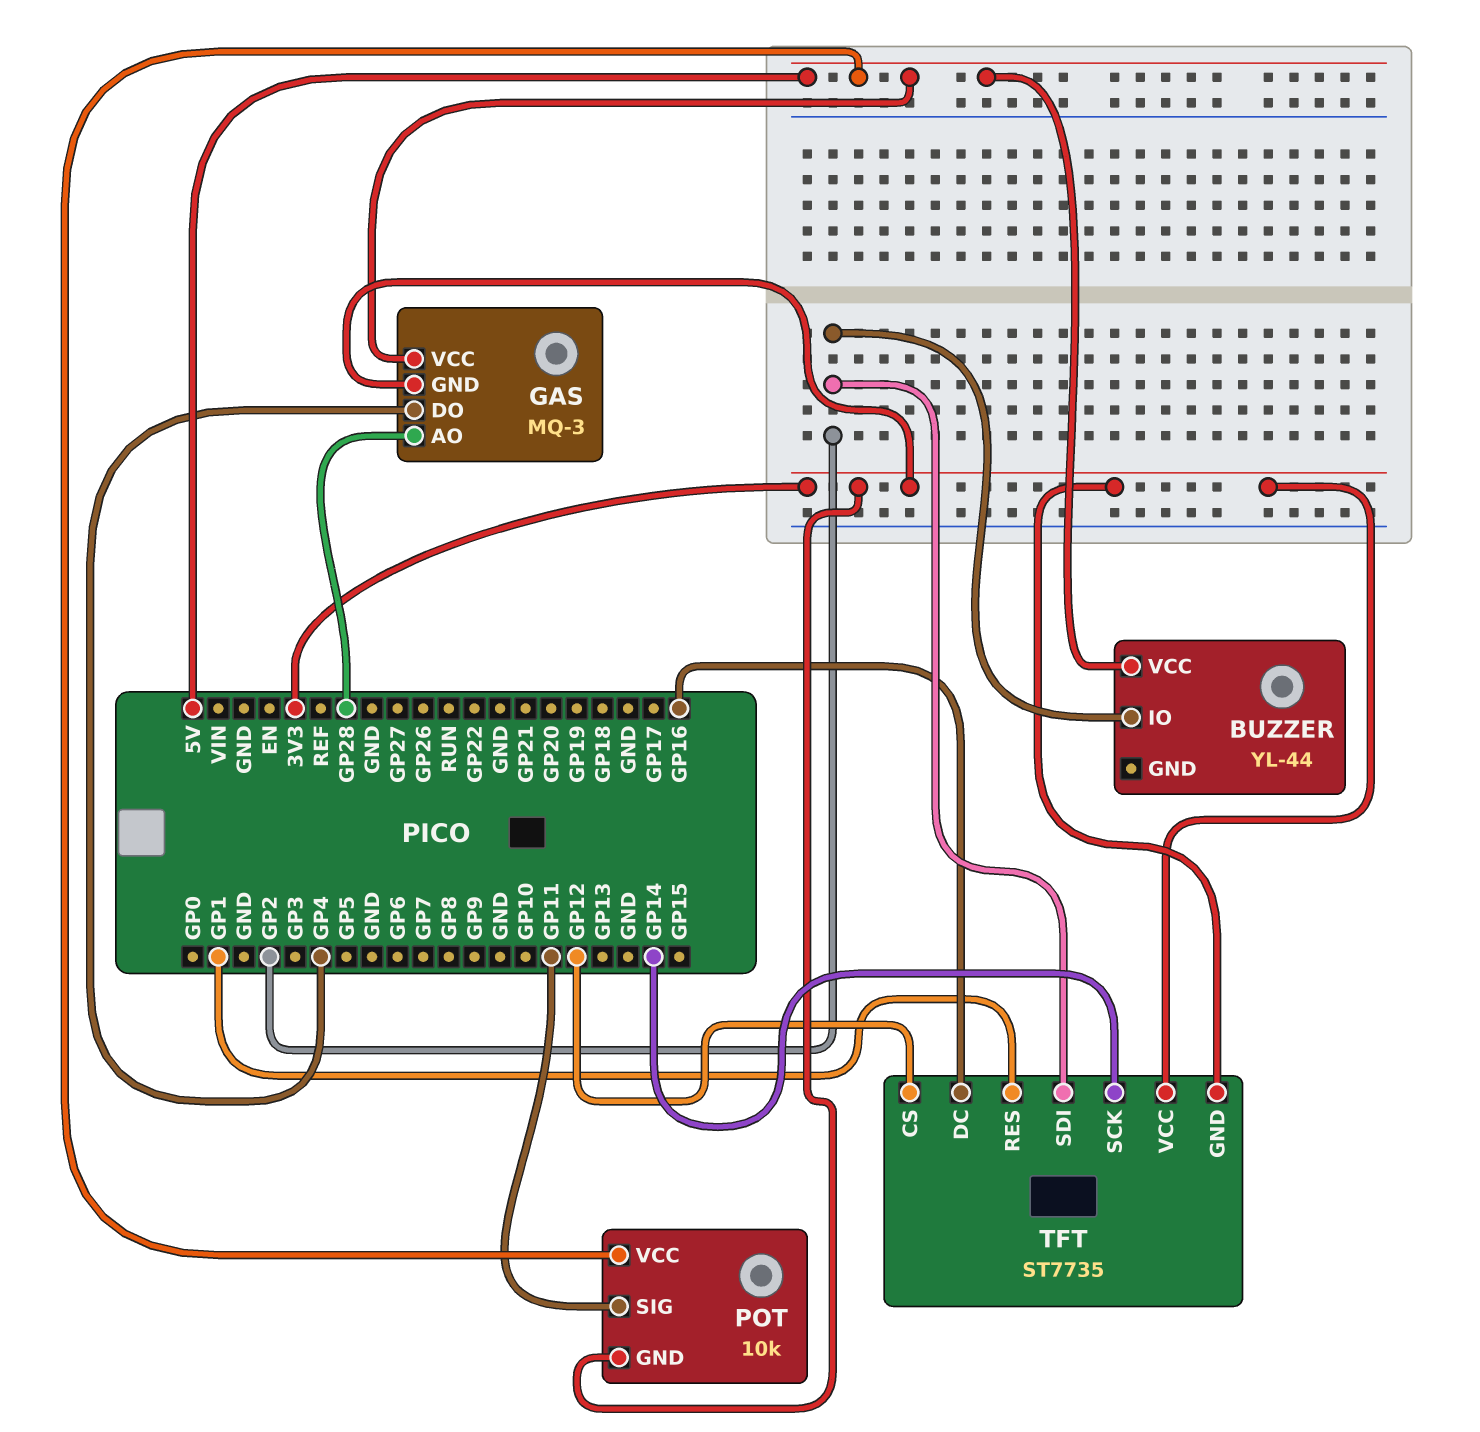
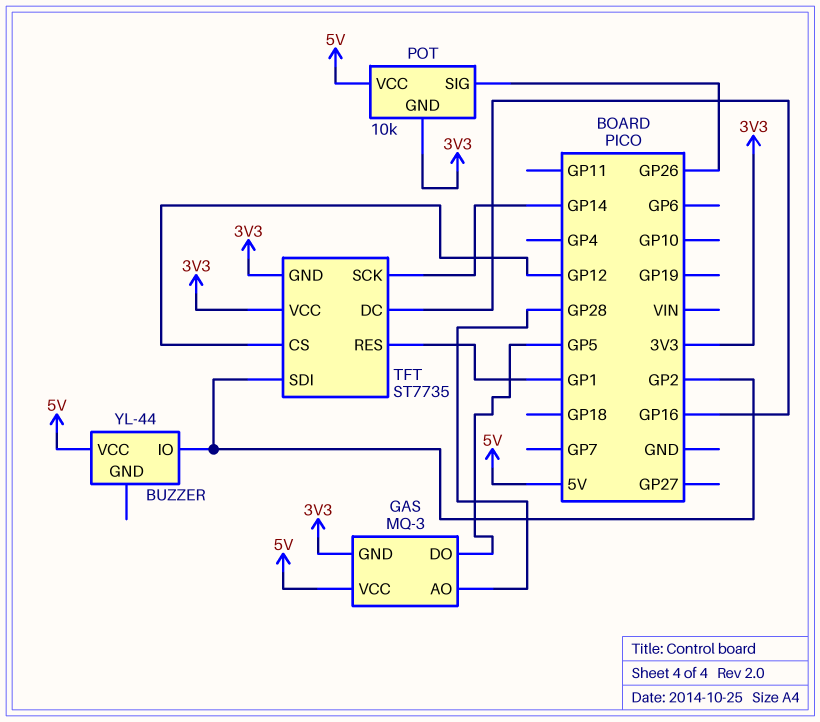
GAS pin DO: GP4 -> GP5
POT pin SIG: GP11 -> GP26

